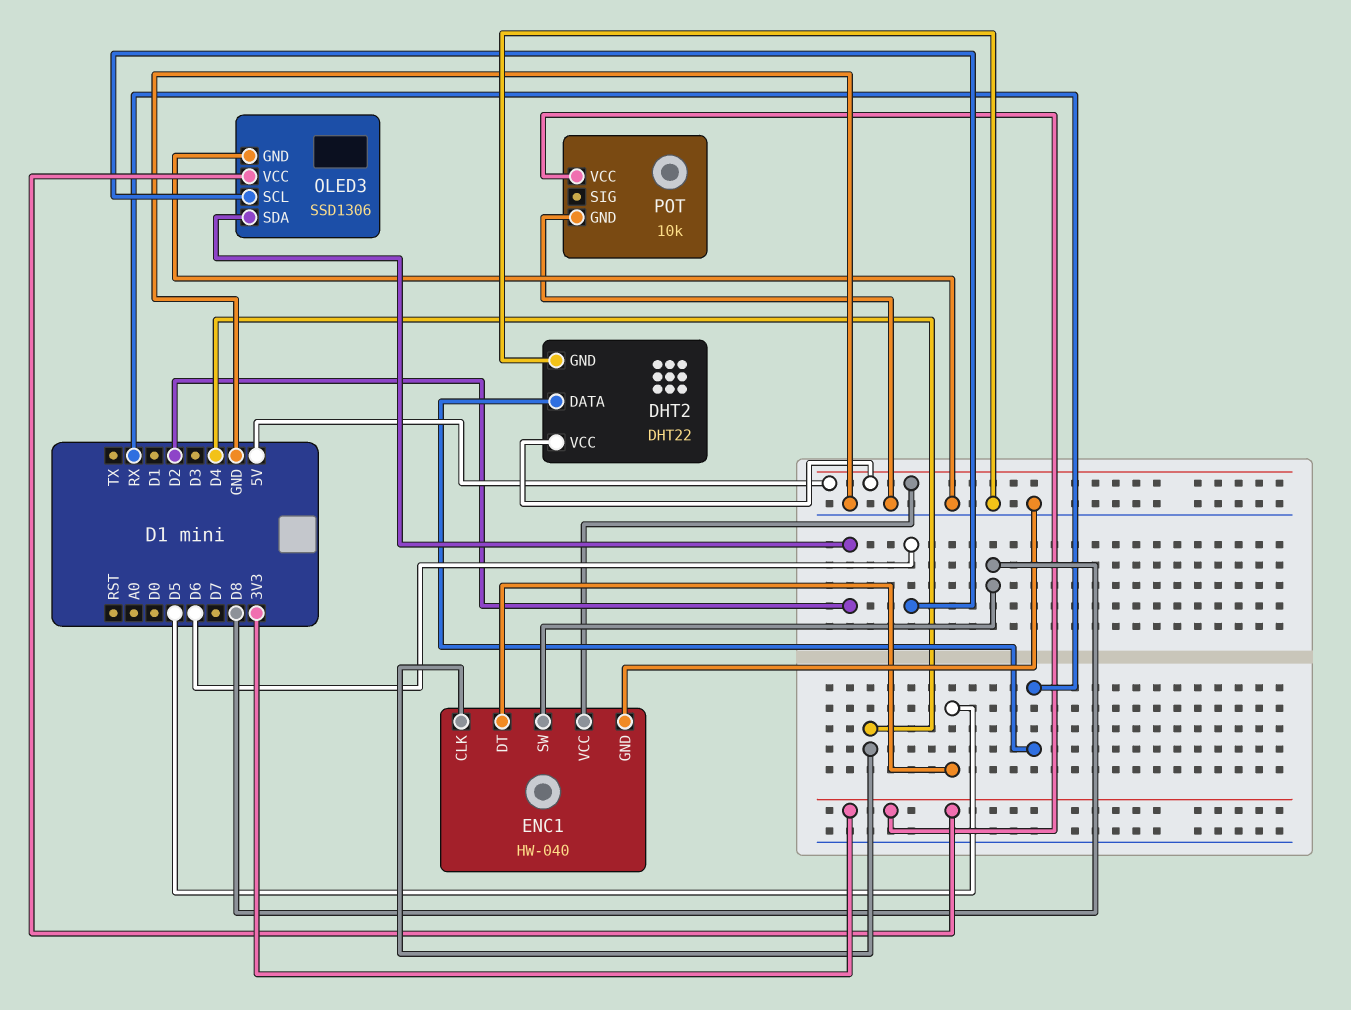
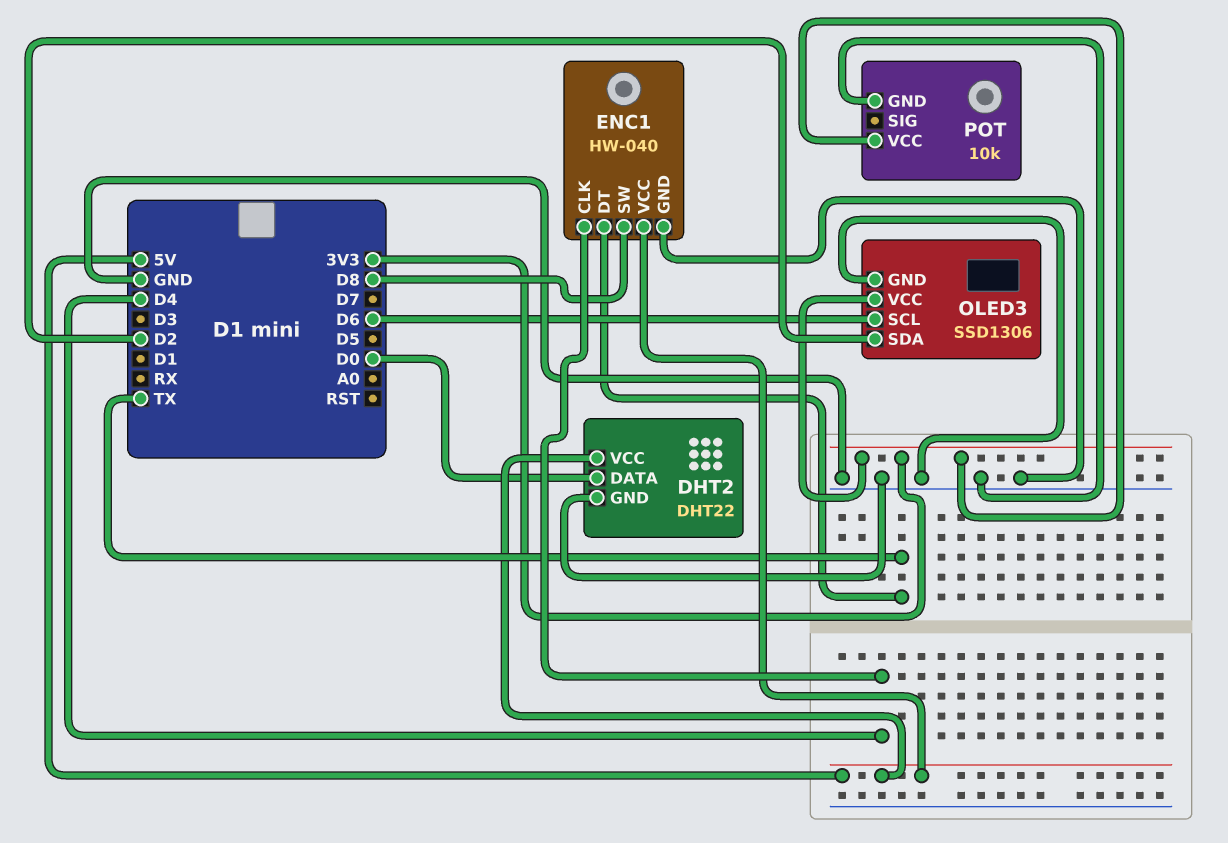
DHT2 pin DATA: RX -> D0
ENC1 pin DT: D5 -> TX

